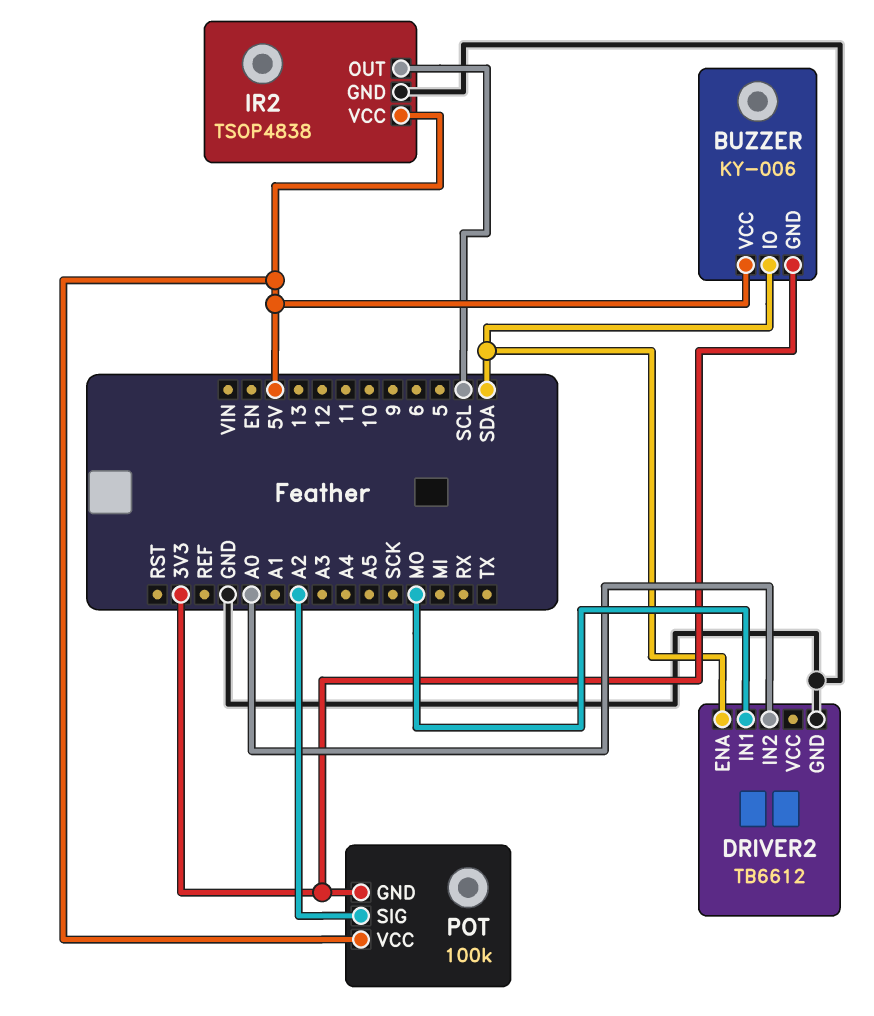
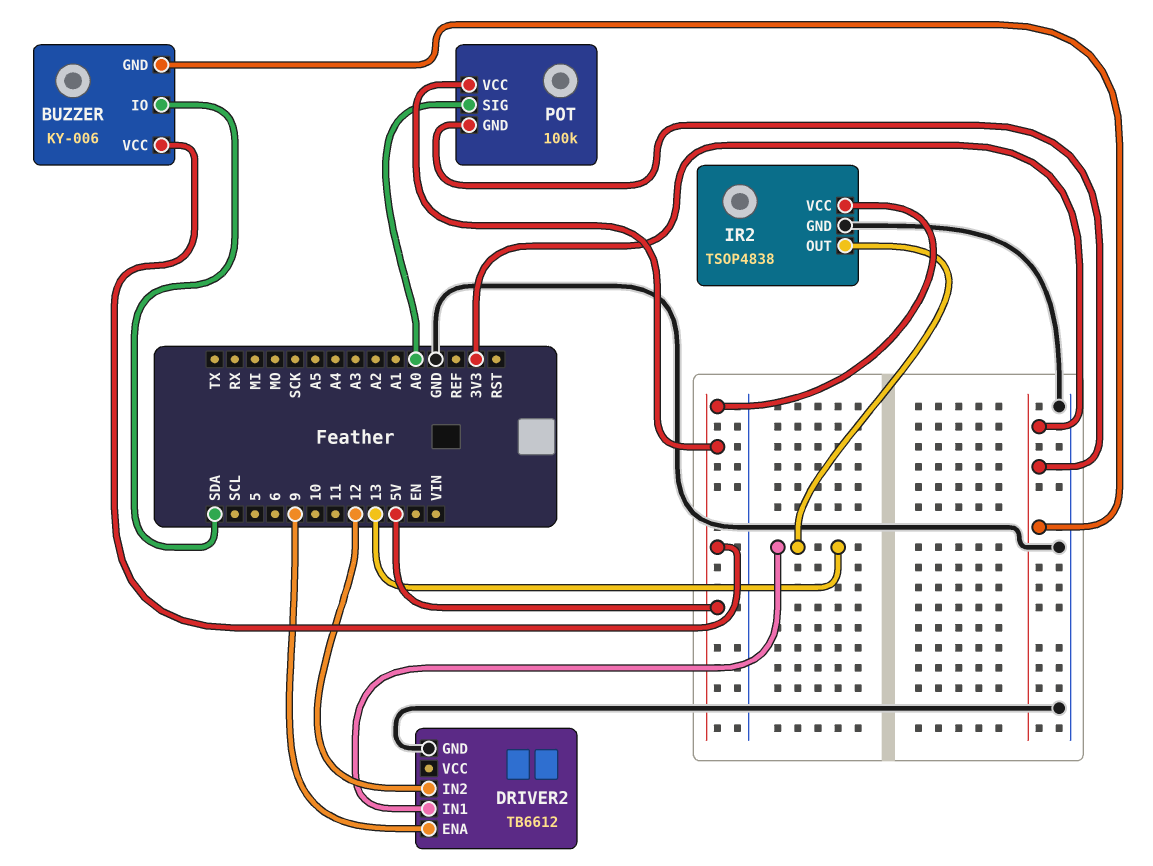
DRIVER2 pin ENA: SDA -> 9
DRIVER2 pin IN1: MO -> 13
DRIVER2 pin IN2: A0 -> 12
IR2 pin OUT: SCL -> 13
POT pin SIG: A2 -> A0

